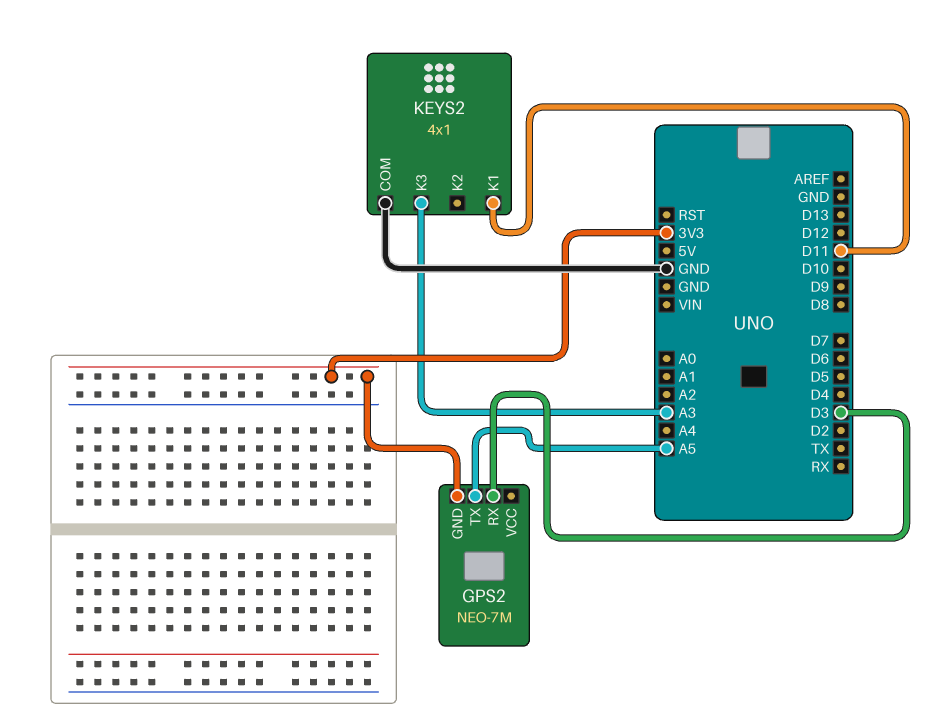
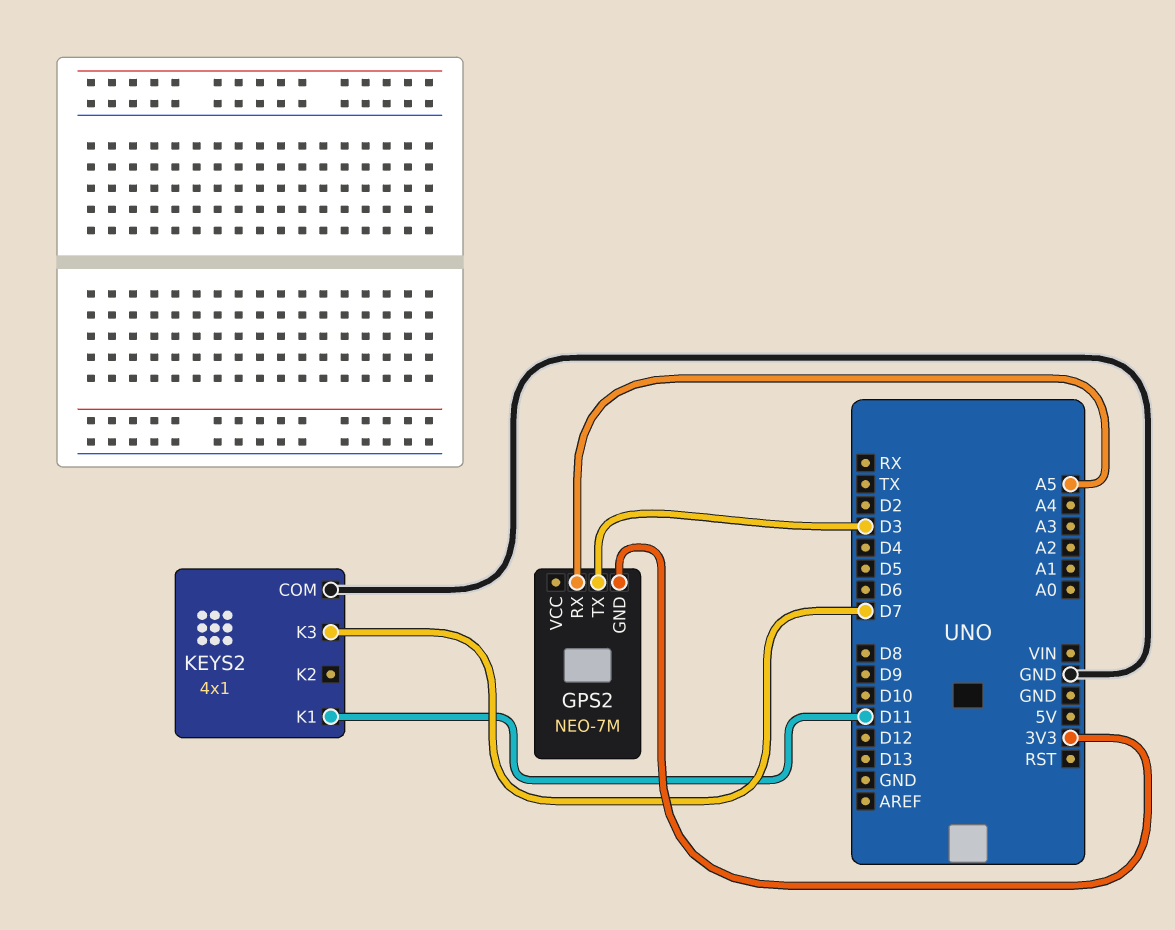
GPS2 pin RX: D3 -> A5
GPS2 pin TX: A5 -> D3
KEYS2 pin K3: A3 -> D7

